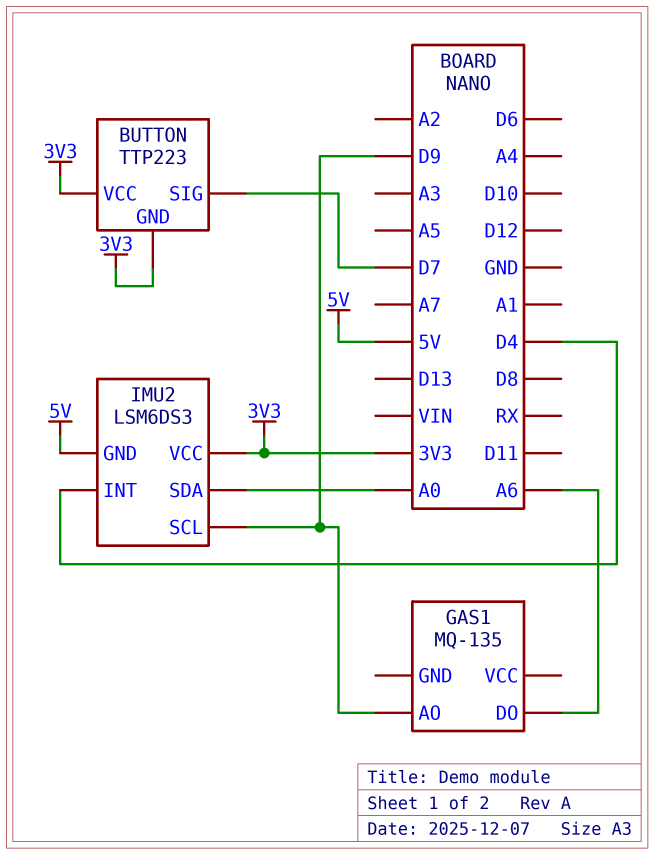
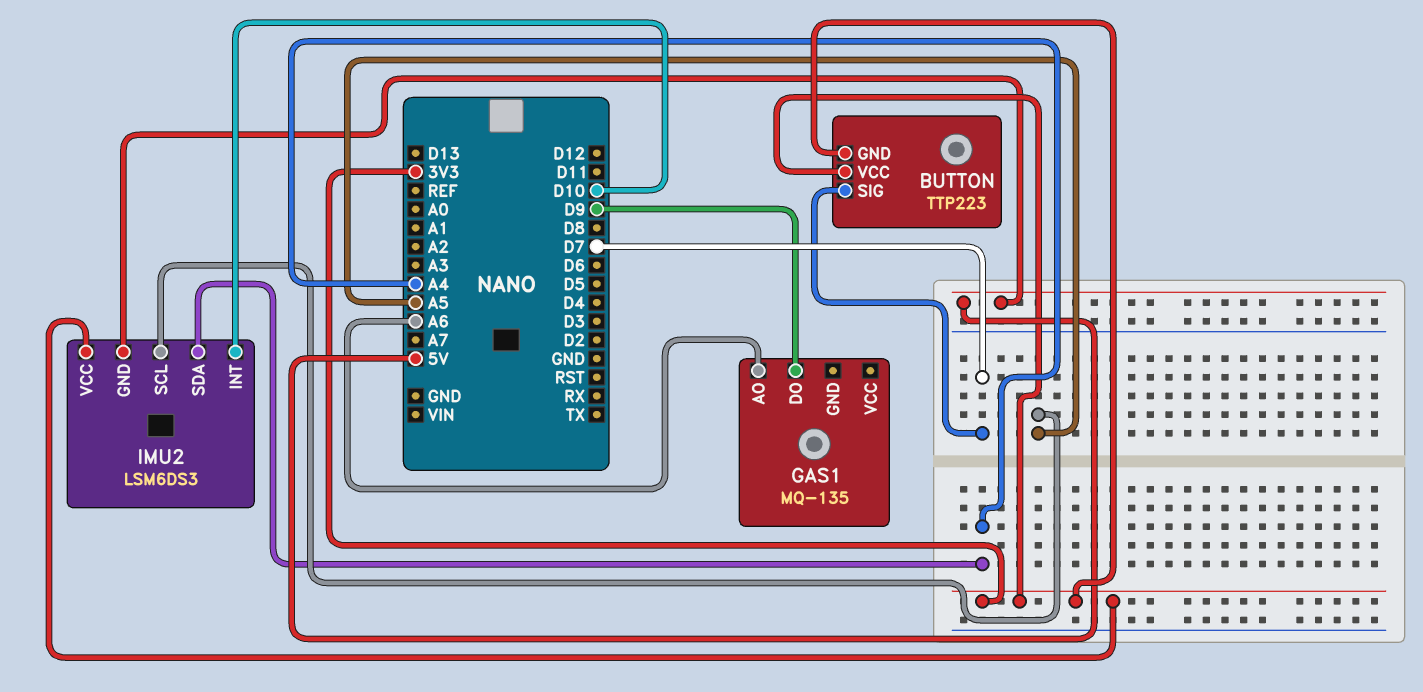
GAS1 pin AO: D9 -> A6
GAS1 pin DO: A6 -> D9
IMU2 pin INT: D4 -> D10
IMU2 pin SCL: D9 -> A5
IMU2 pin SDA: A0 -> A4

